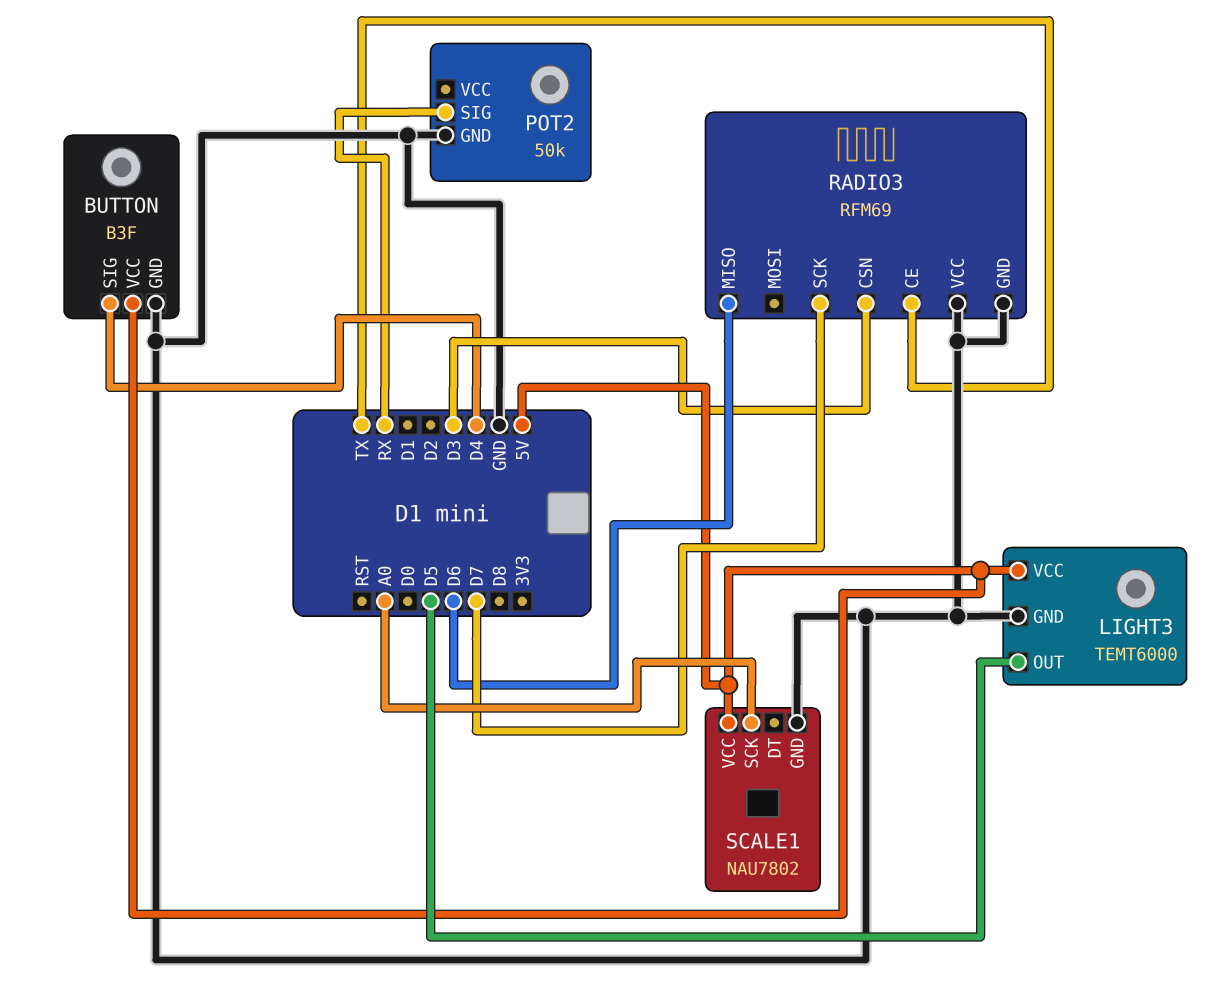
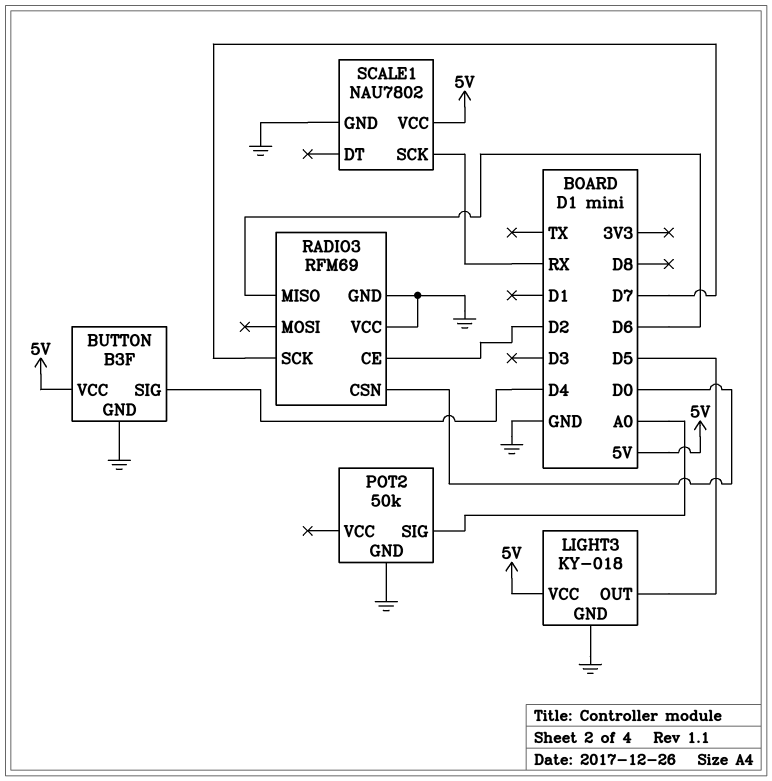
LIGHT3: TEMT6000 -> KY-018
POT2 pin SIG: RX -> A0
RADIO3 pin CE: TX -> D2
RADIO3 pin CSN: D3 -> D0
SCALE1 pin SCK: A0 -> RX

